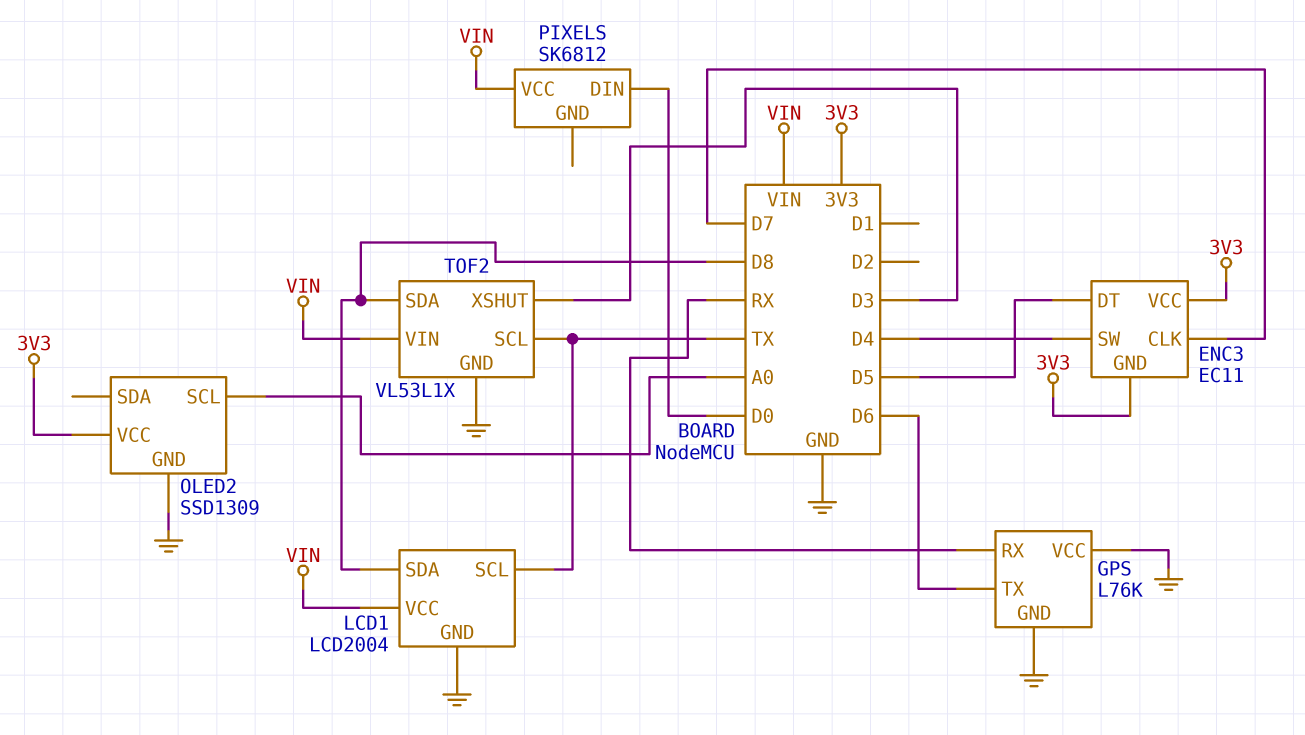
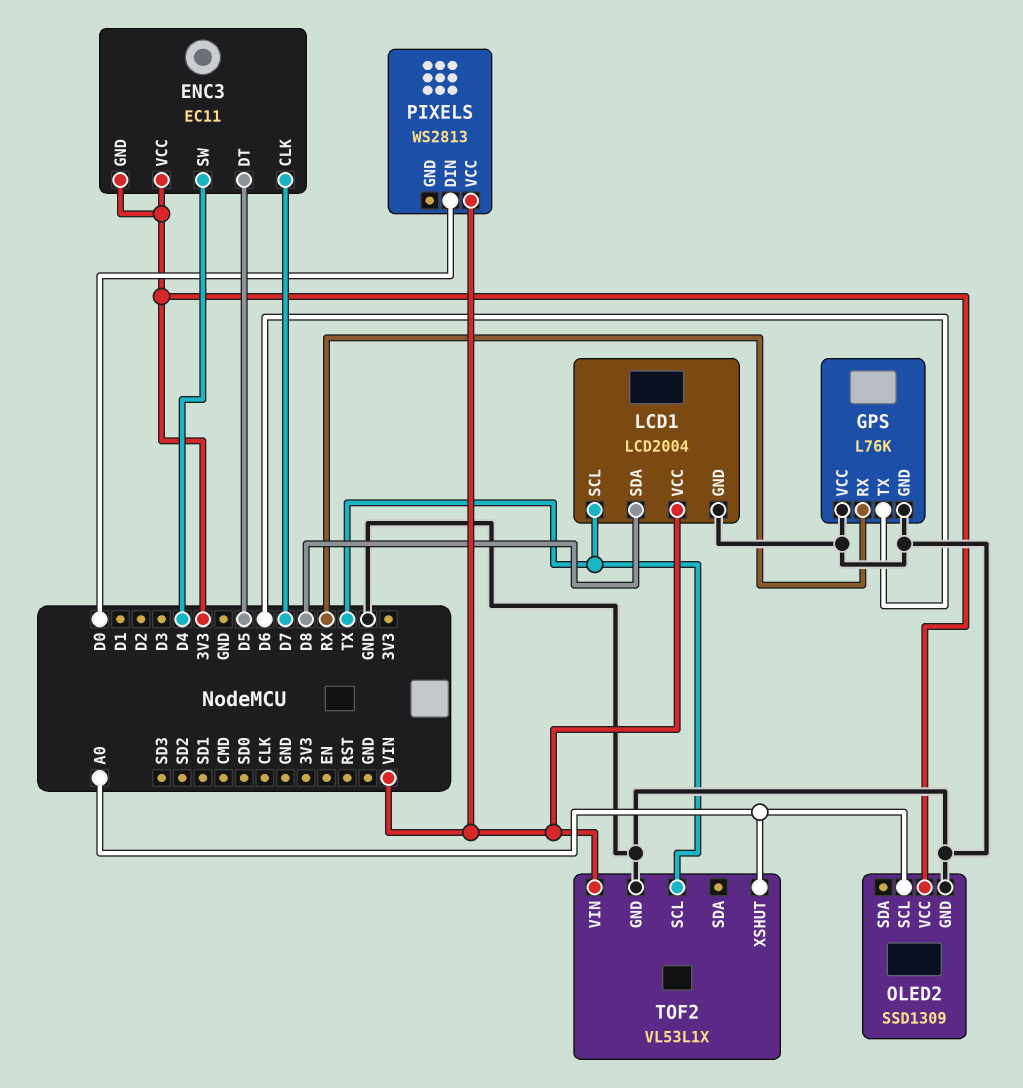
PIXELS: SK6812 -> WS2813
TOF2 pin SDA: D8 -> none
TOF2 pin XSHUT: D3 -> A0

